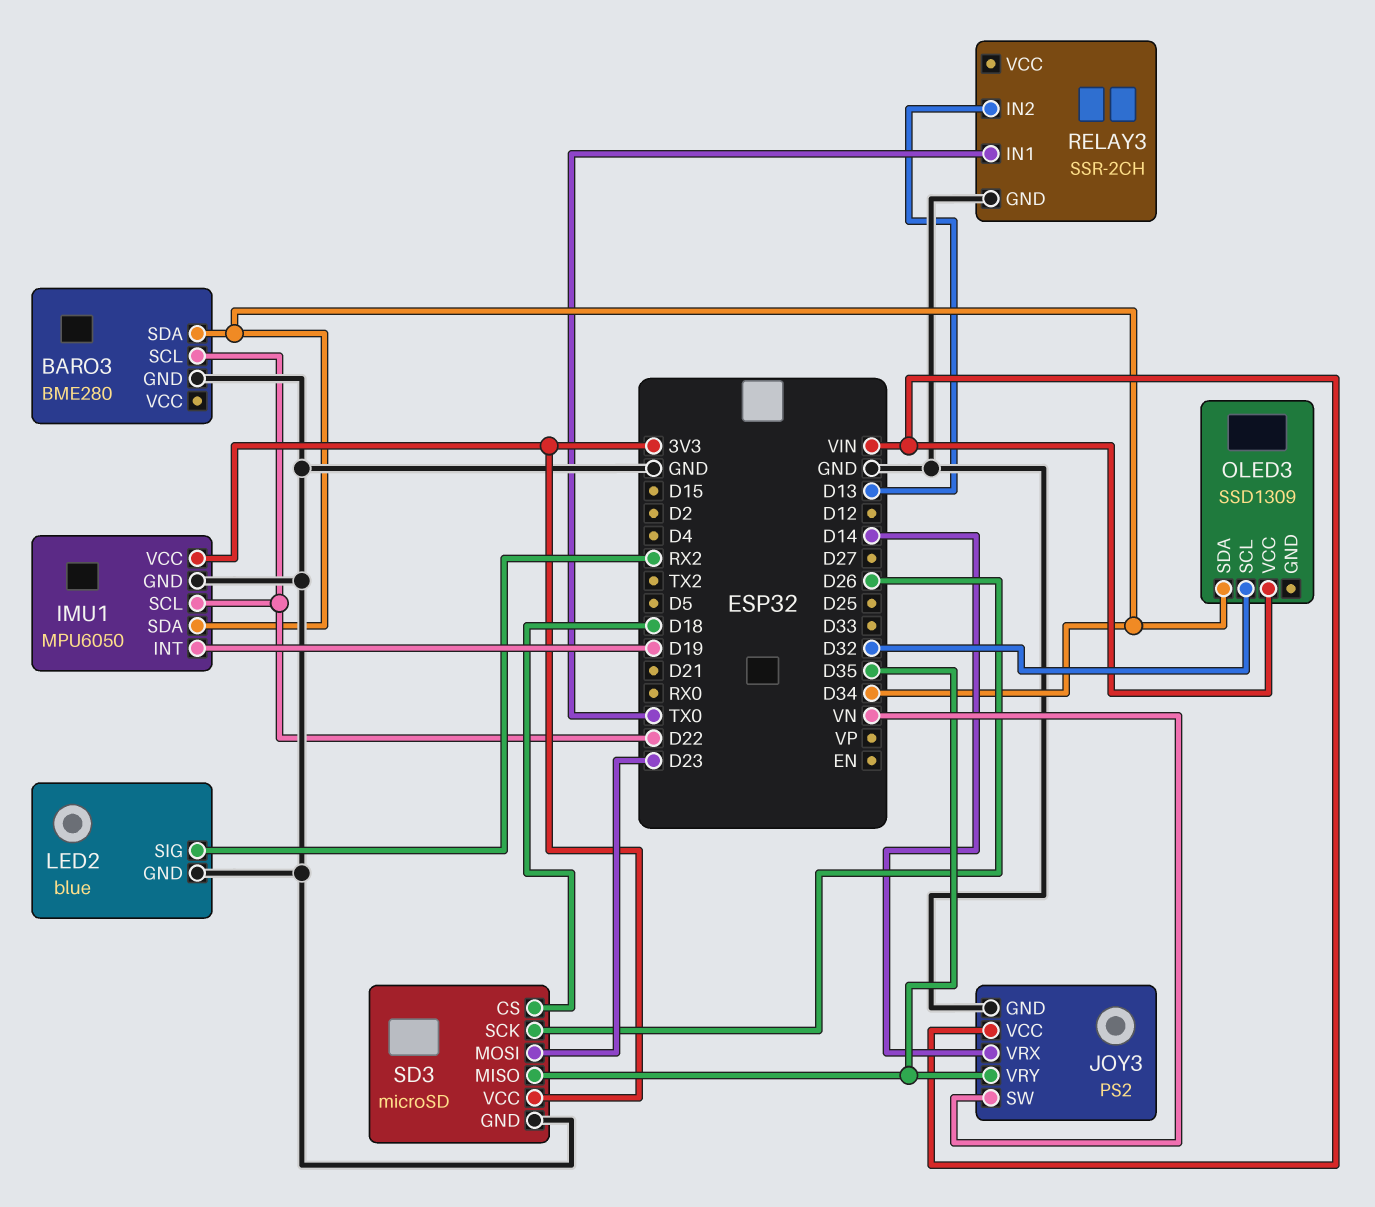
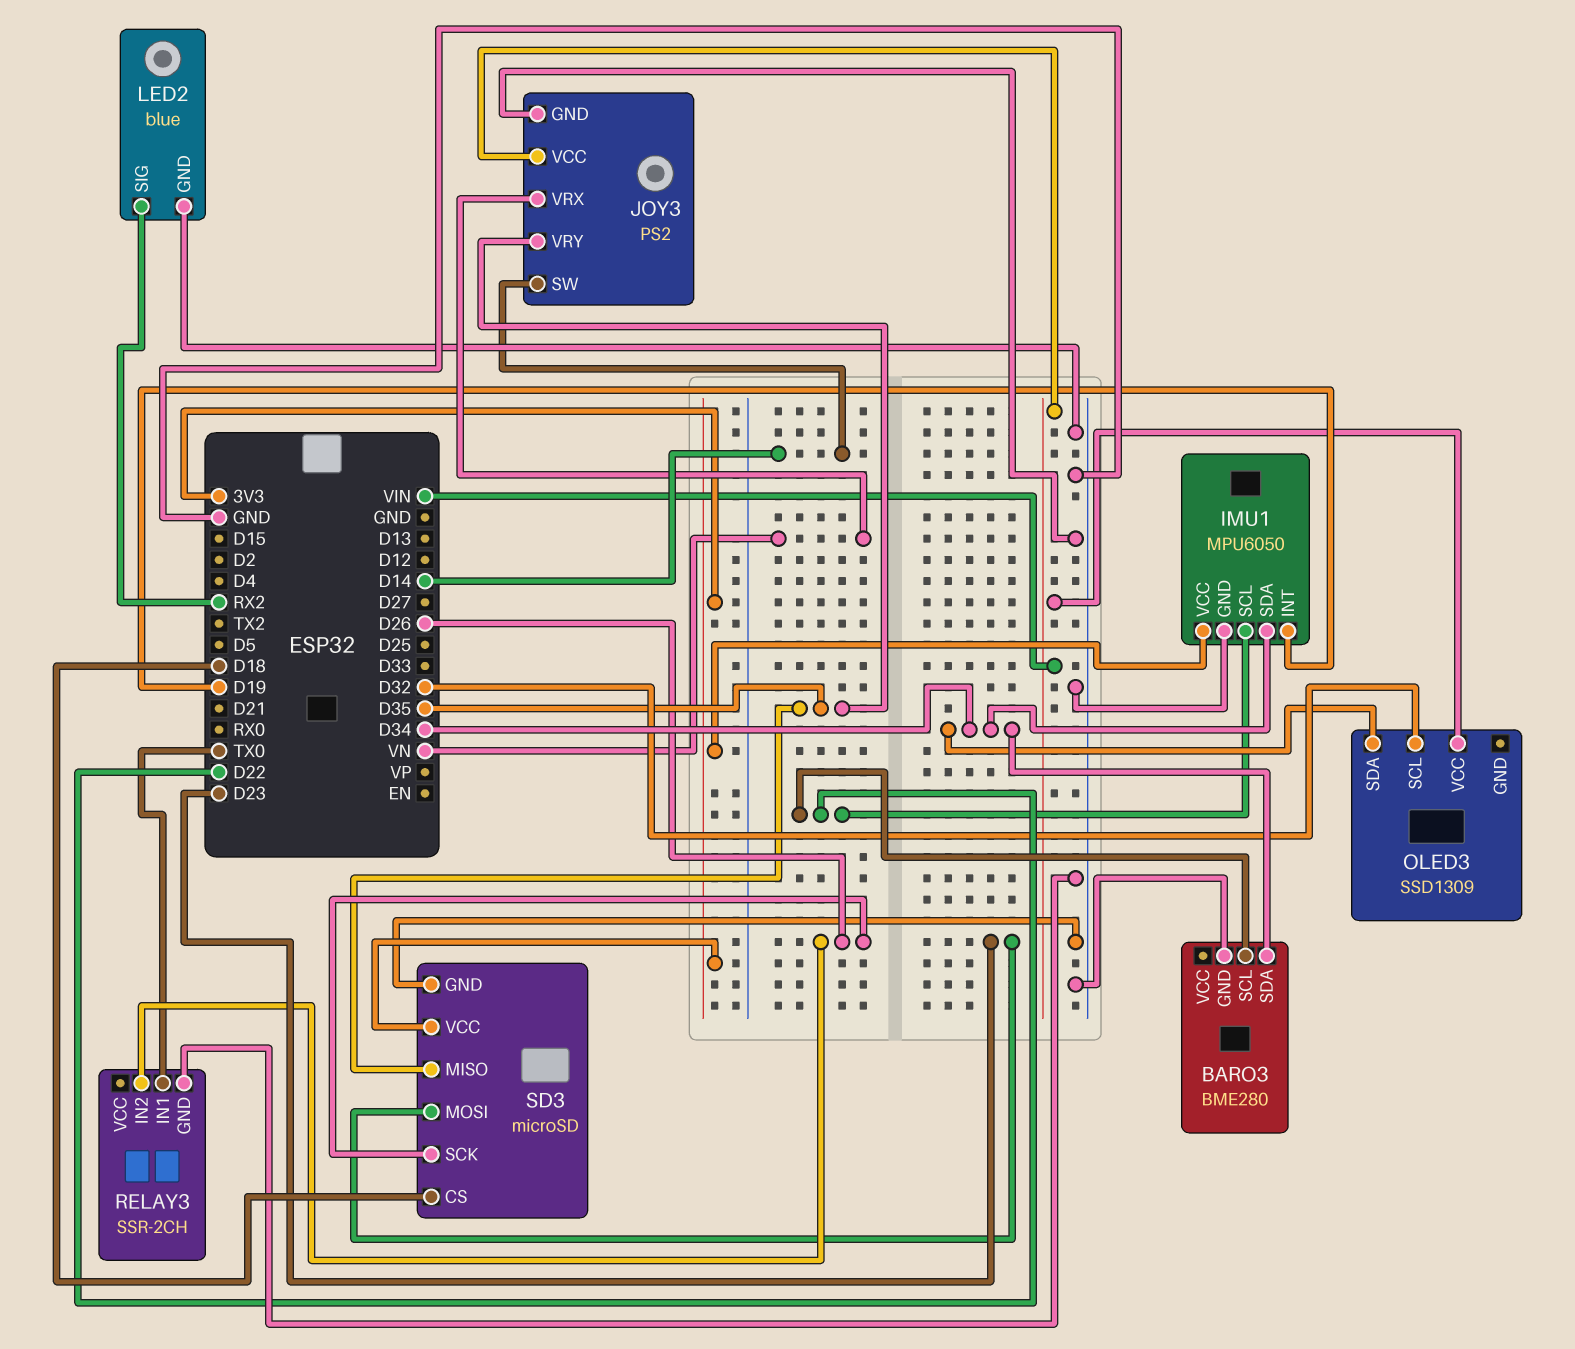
JOY3 pin SW: VN -> D14
JOY3 pin VRX: D14 -> VN
RELAY3 pin IN2: D13 -> D26

